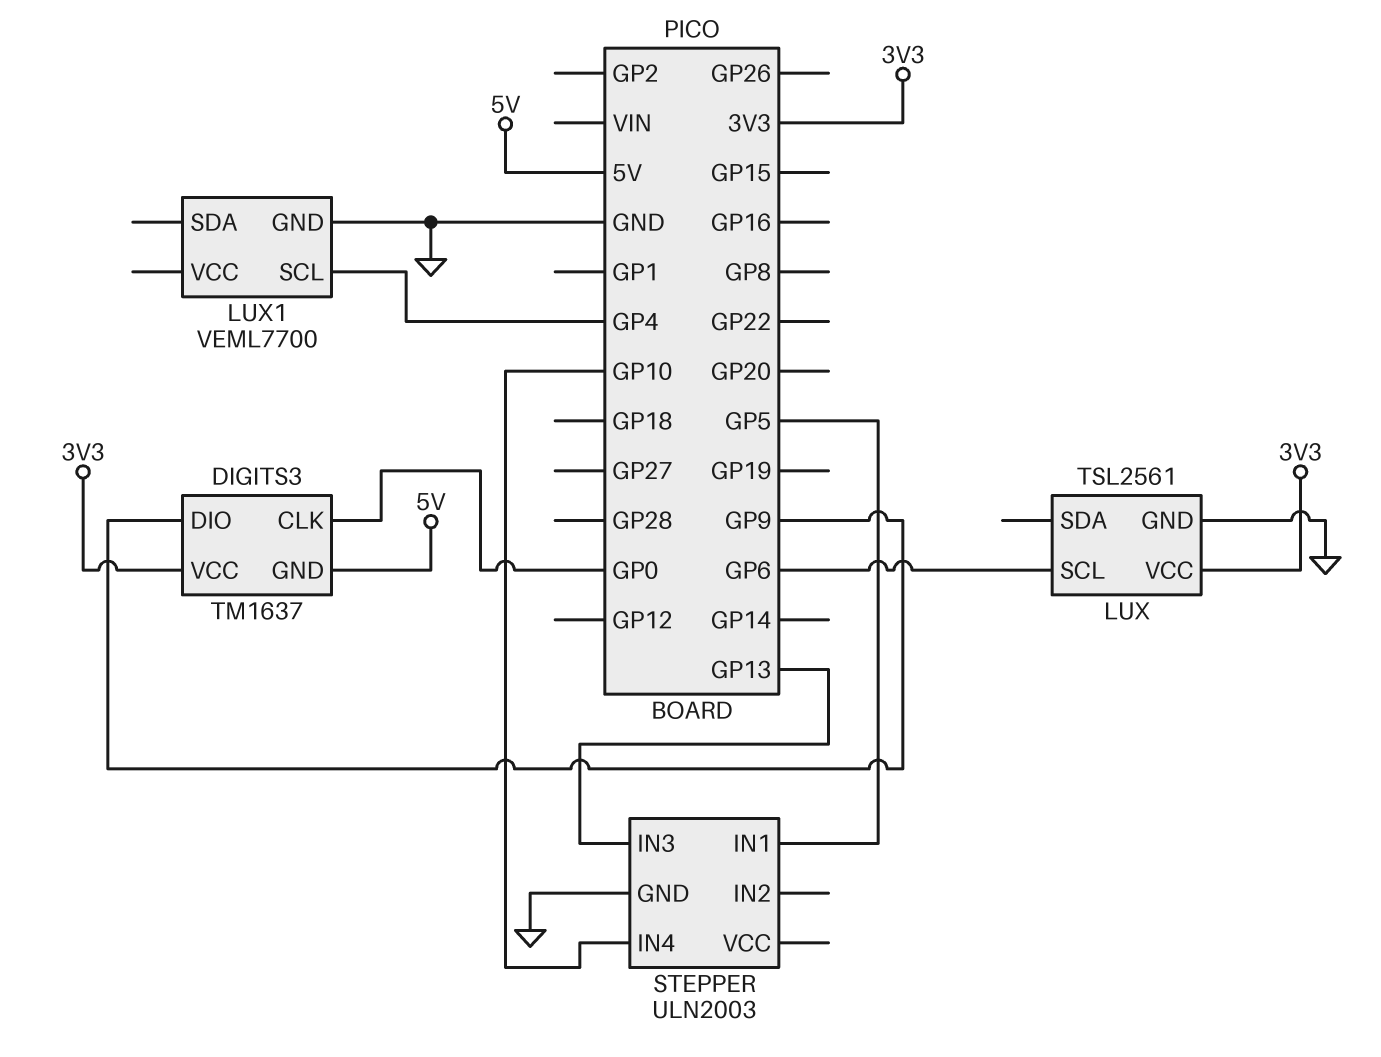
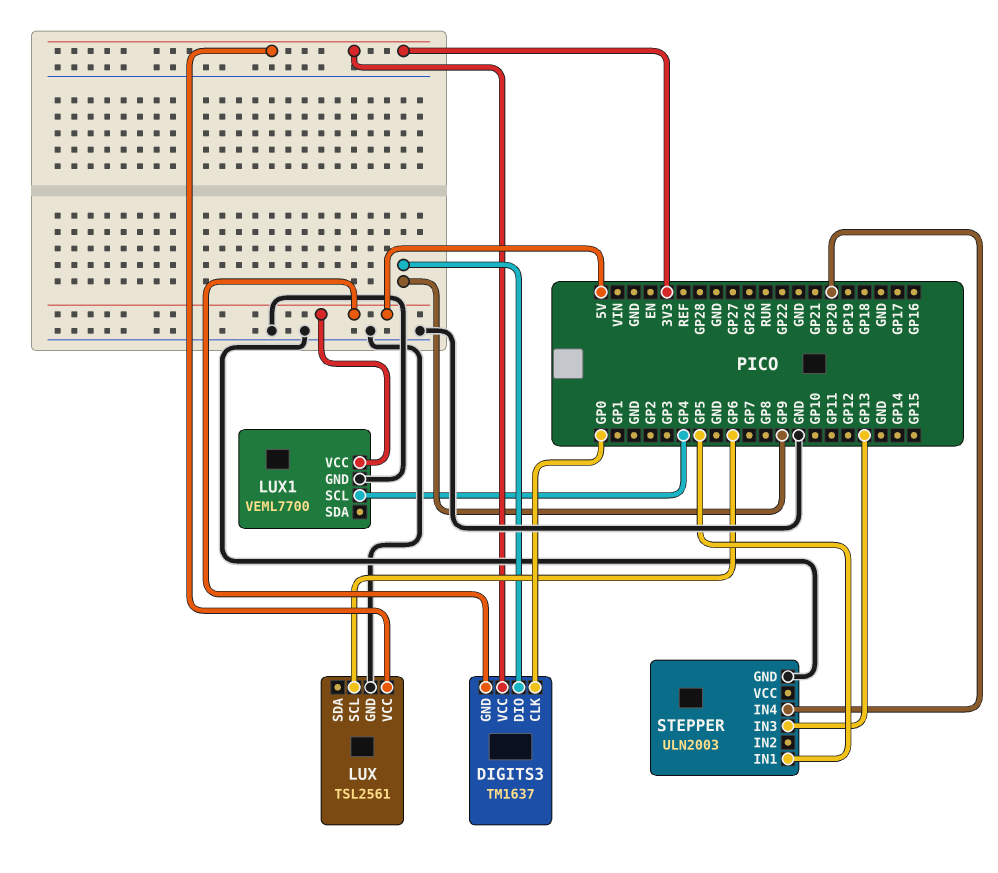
LUX1 pin VCC: none -> 5V
STEPPER pin IN4: GP10 -> GP20

